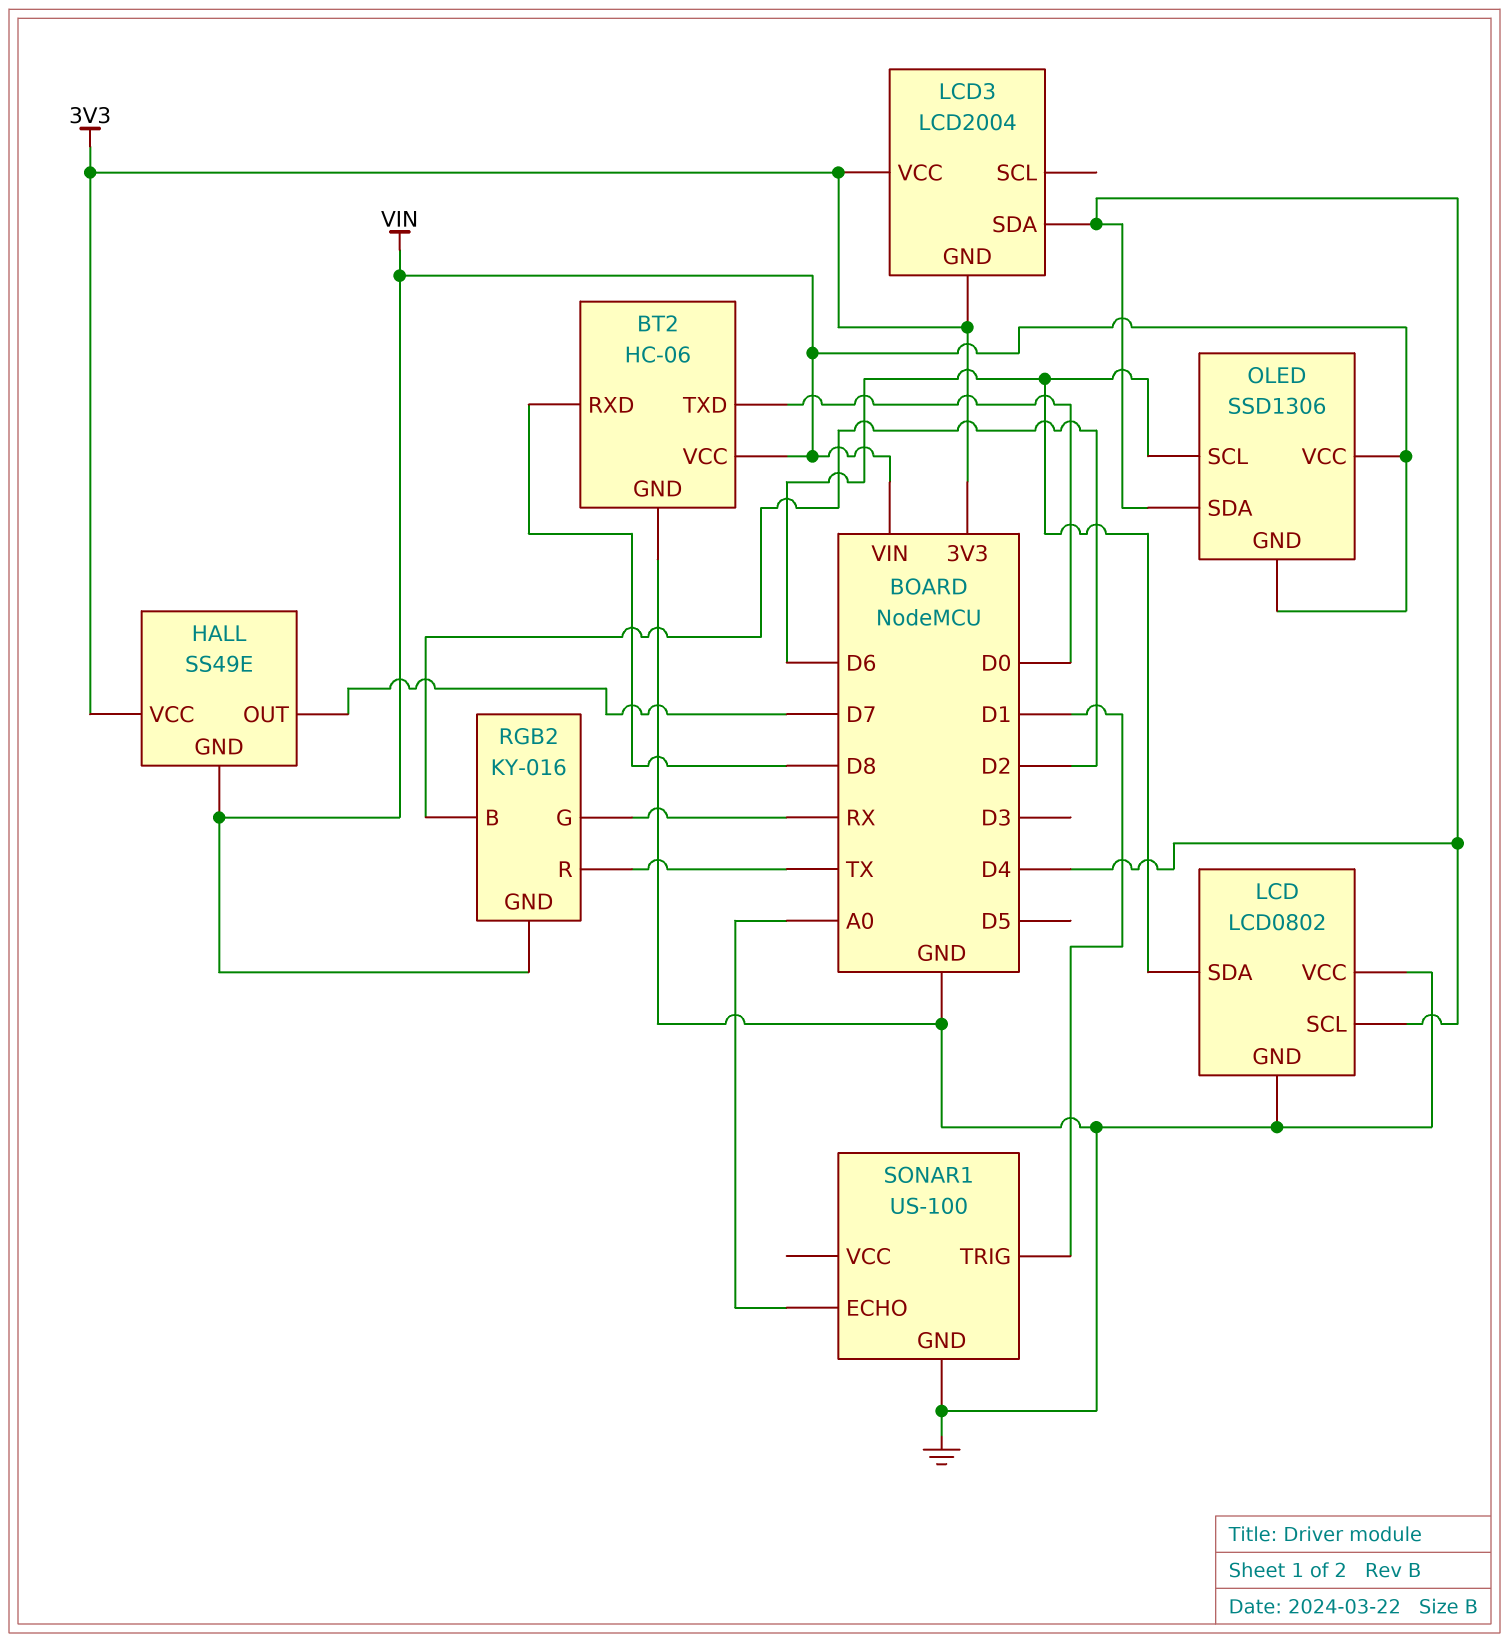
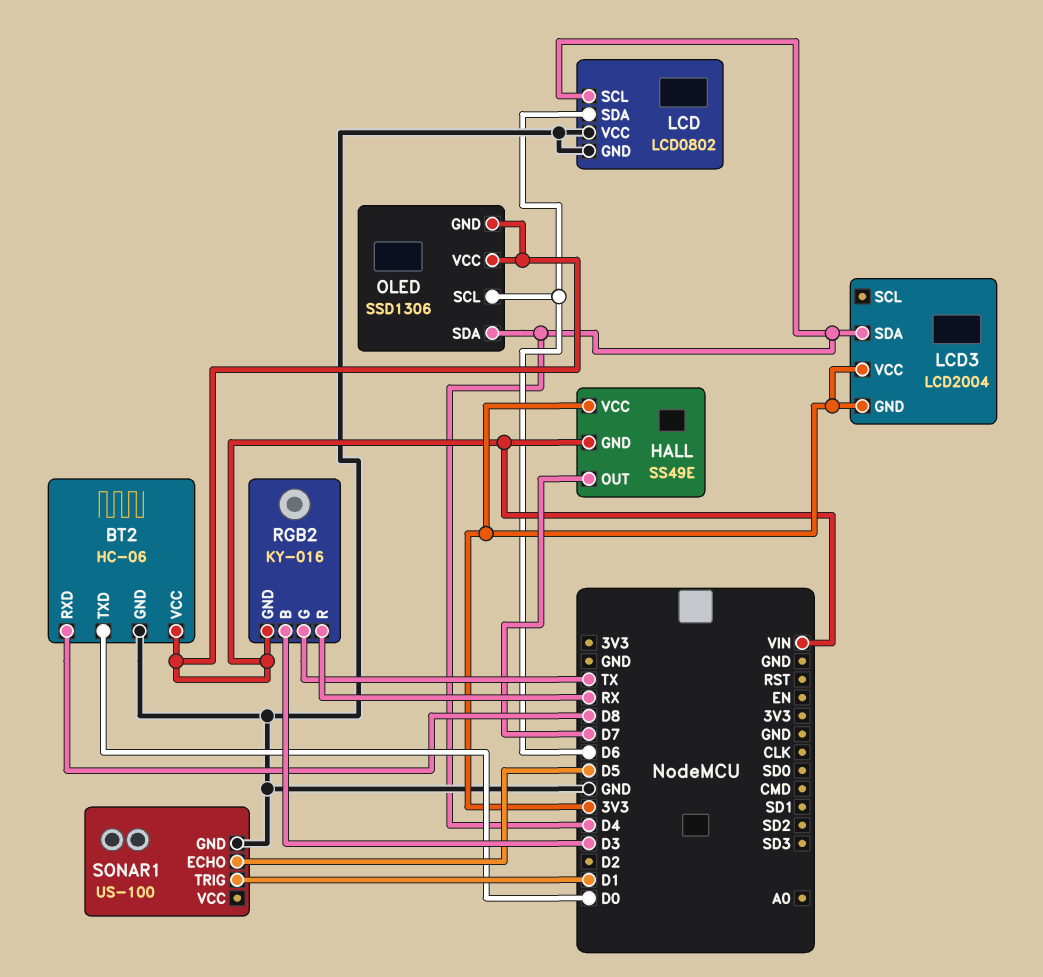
RGB2 pin B: D2 -> D3
RGB2 pin G: RX -> TX
RGB2 pin R: TX -> RX
SONAR1 pin ECHO: A0 -> D5

